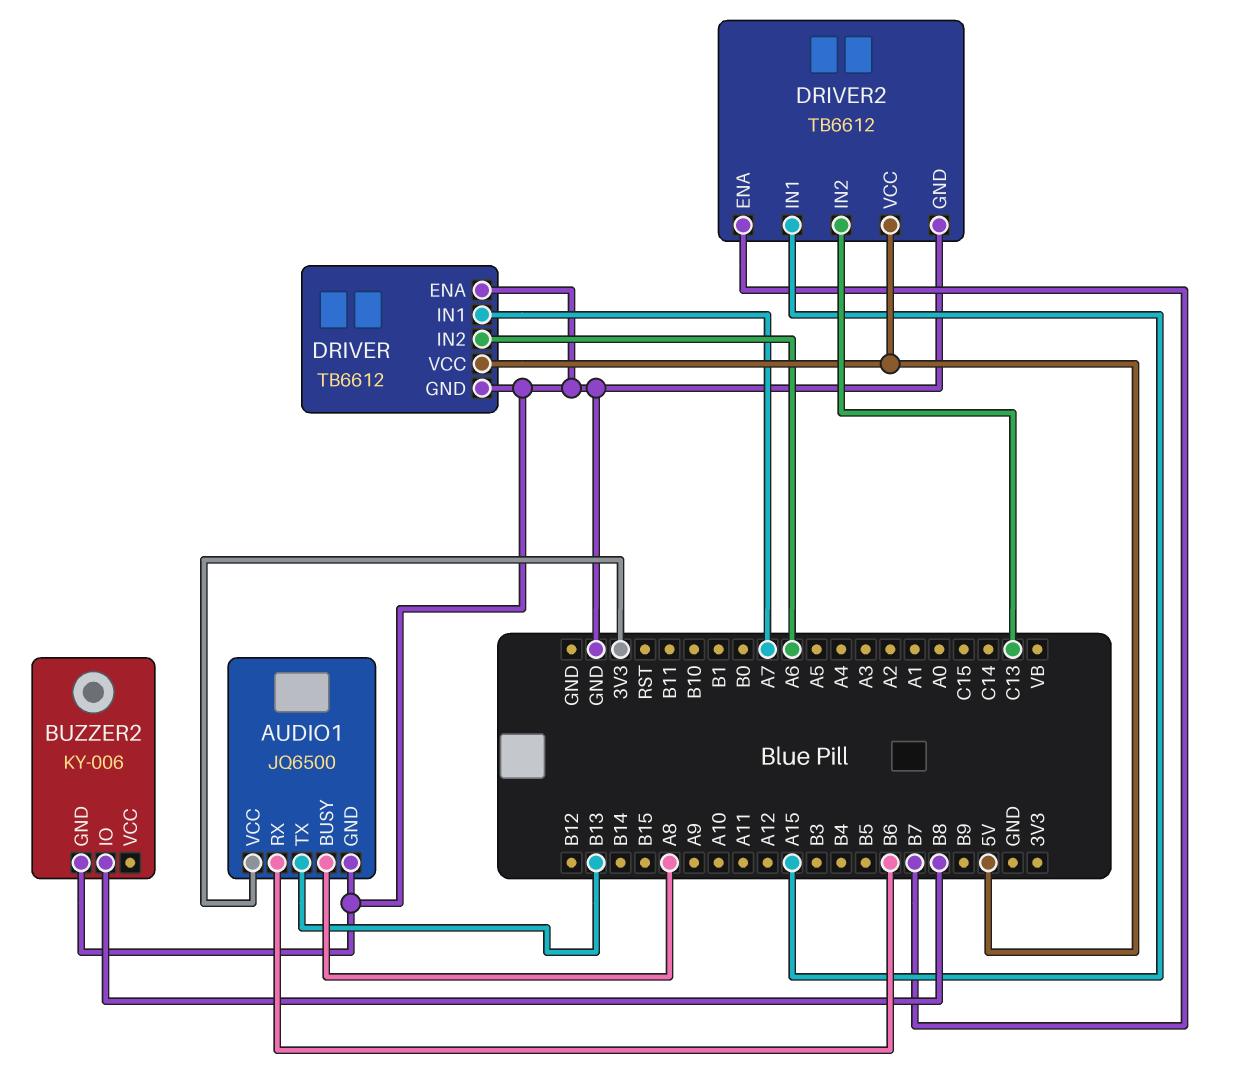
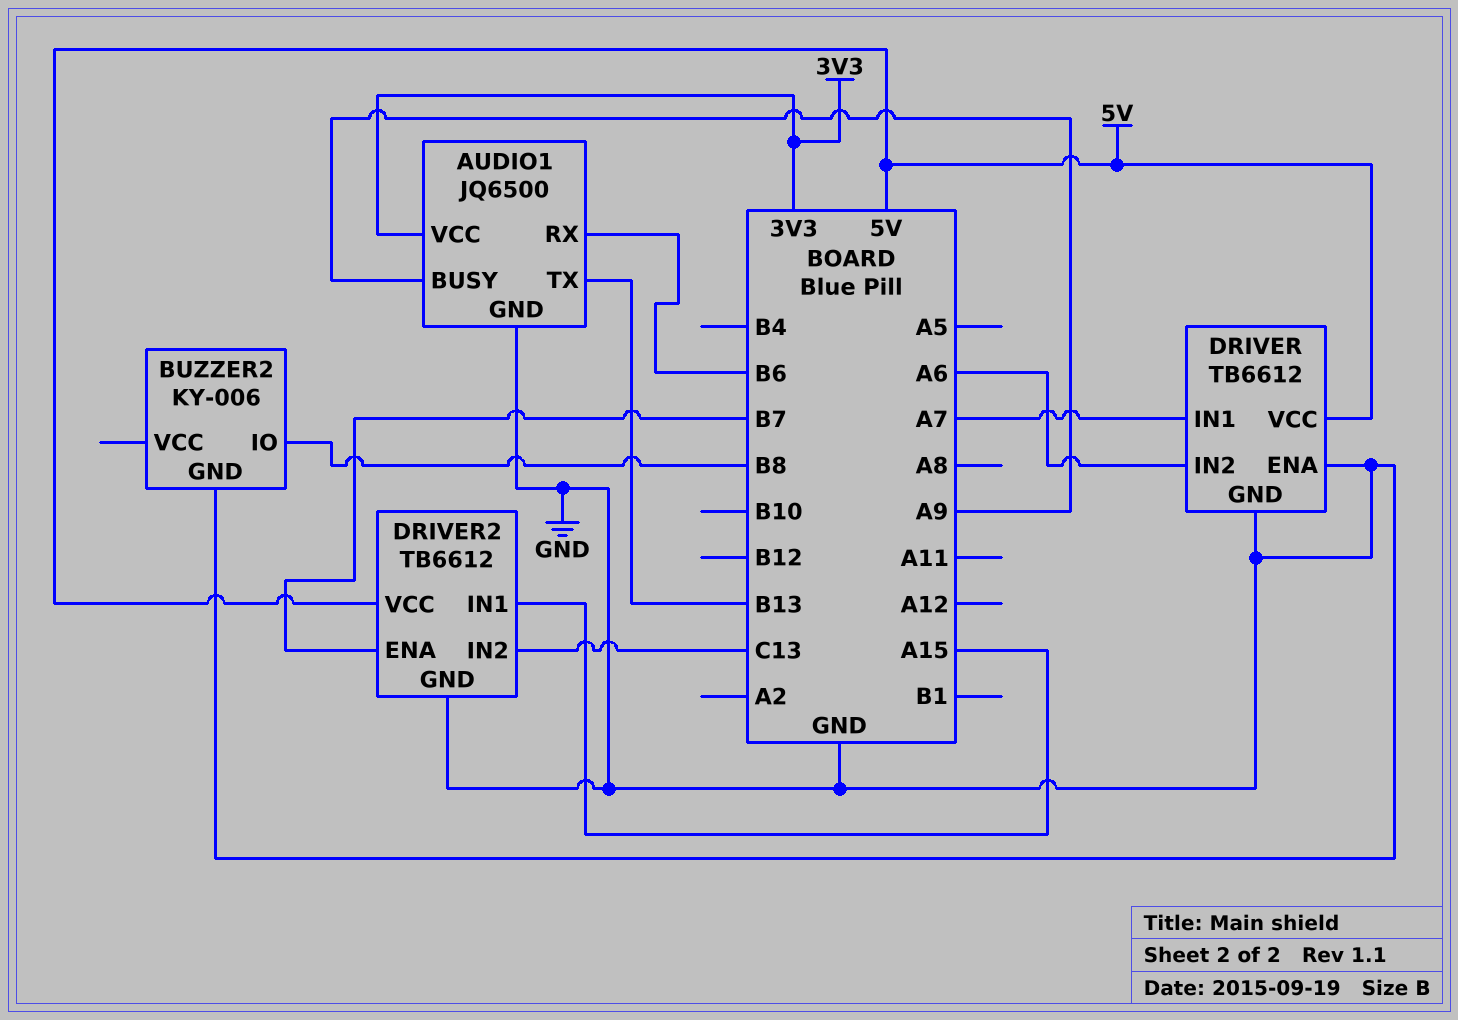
AUDIO1 pin BUSY: A8 -> A9

